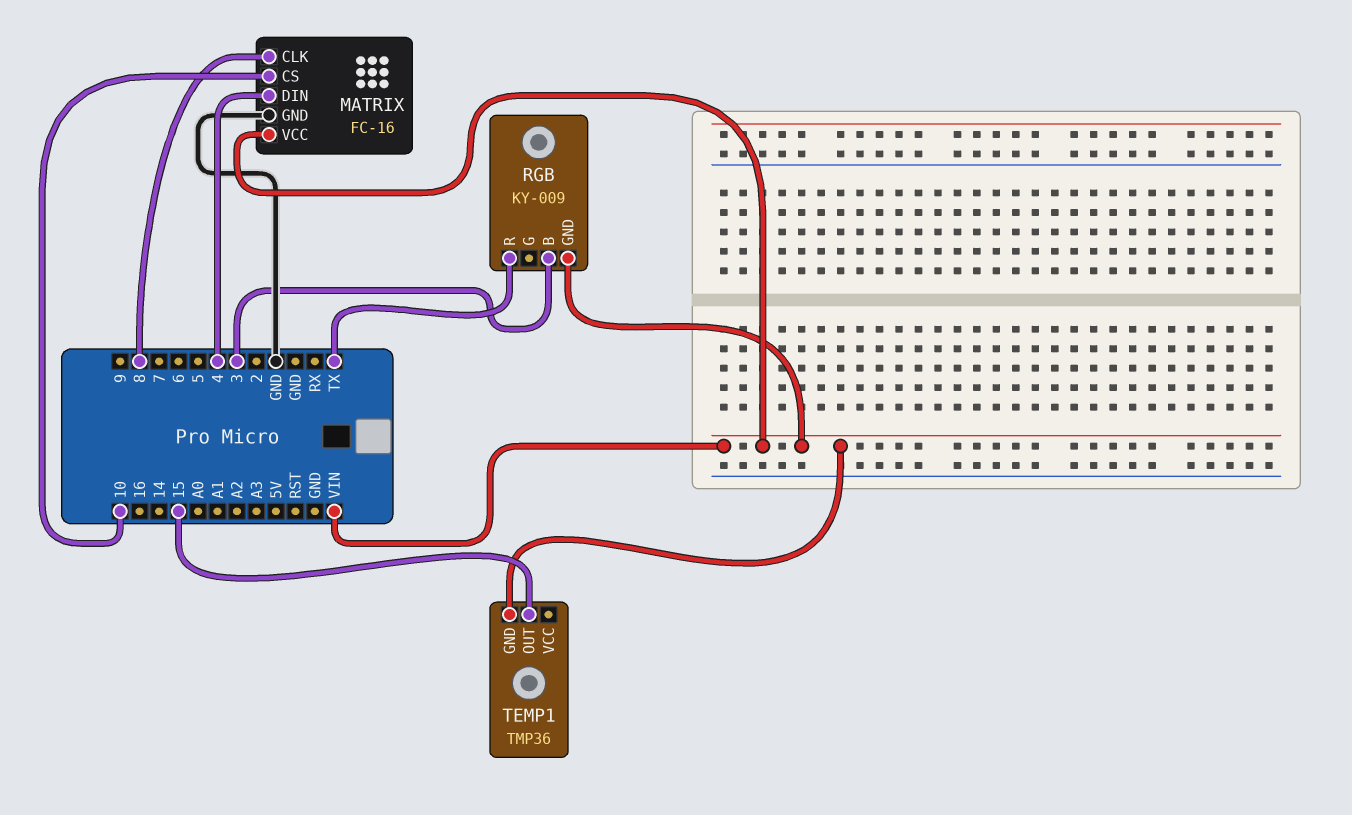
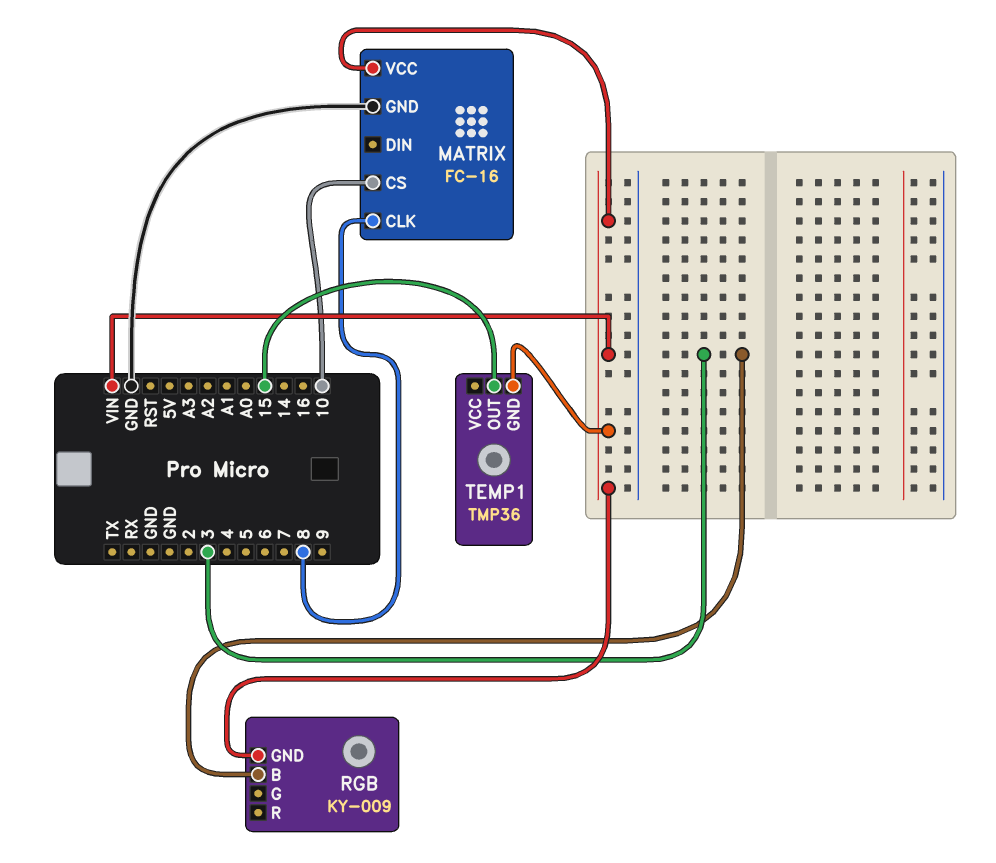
MATRIX pin DIN: 4 -> none
RGB pin R: TX -> none

